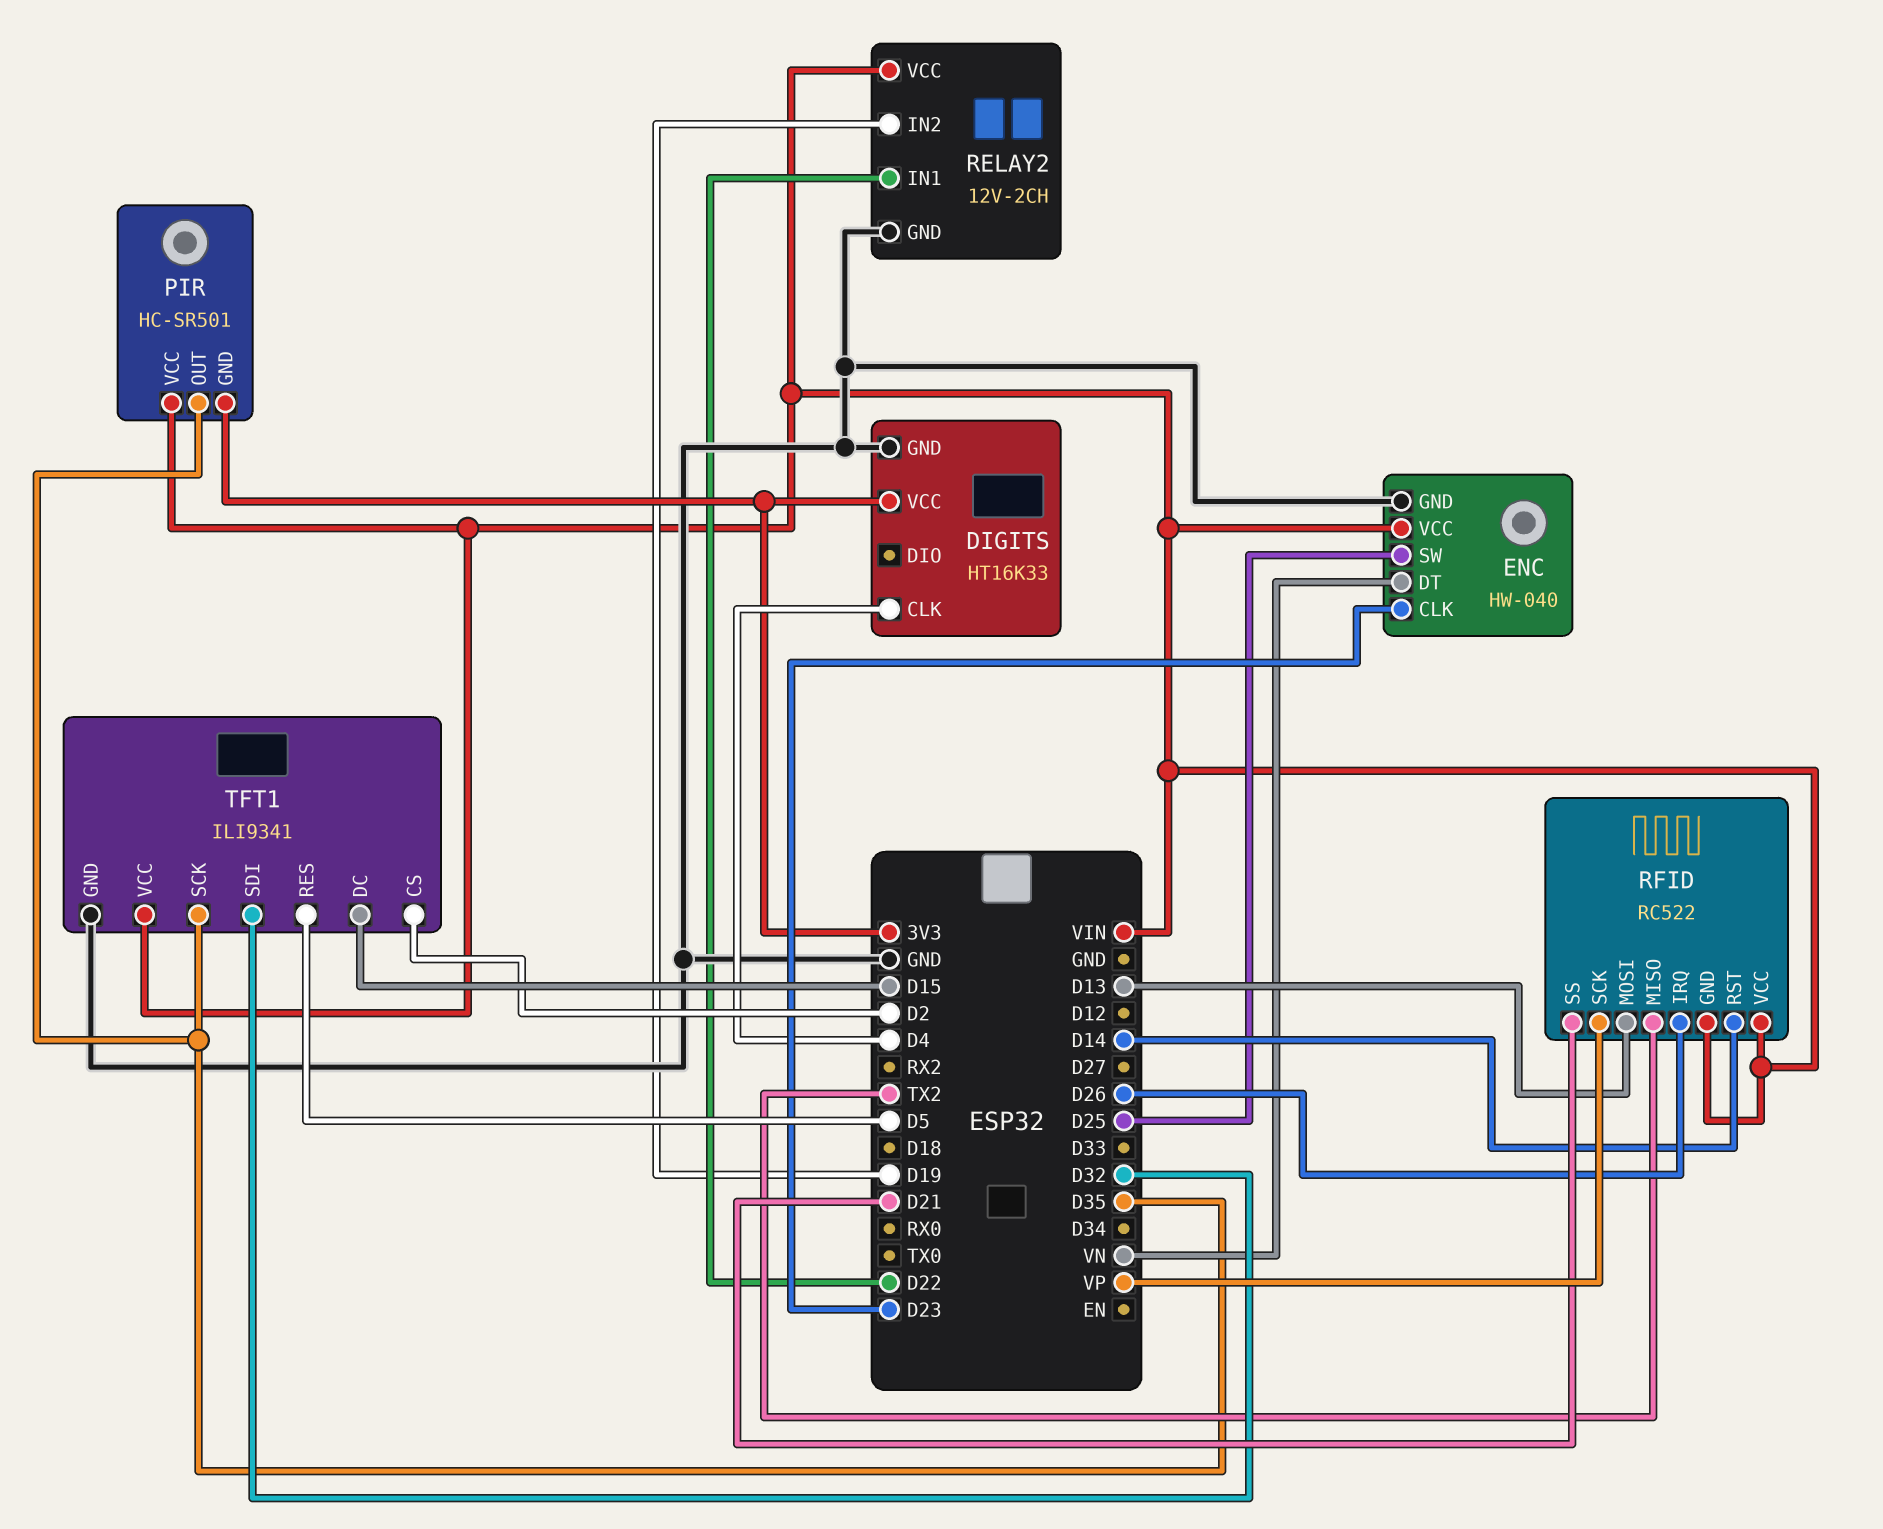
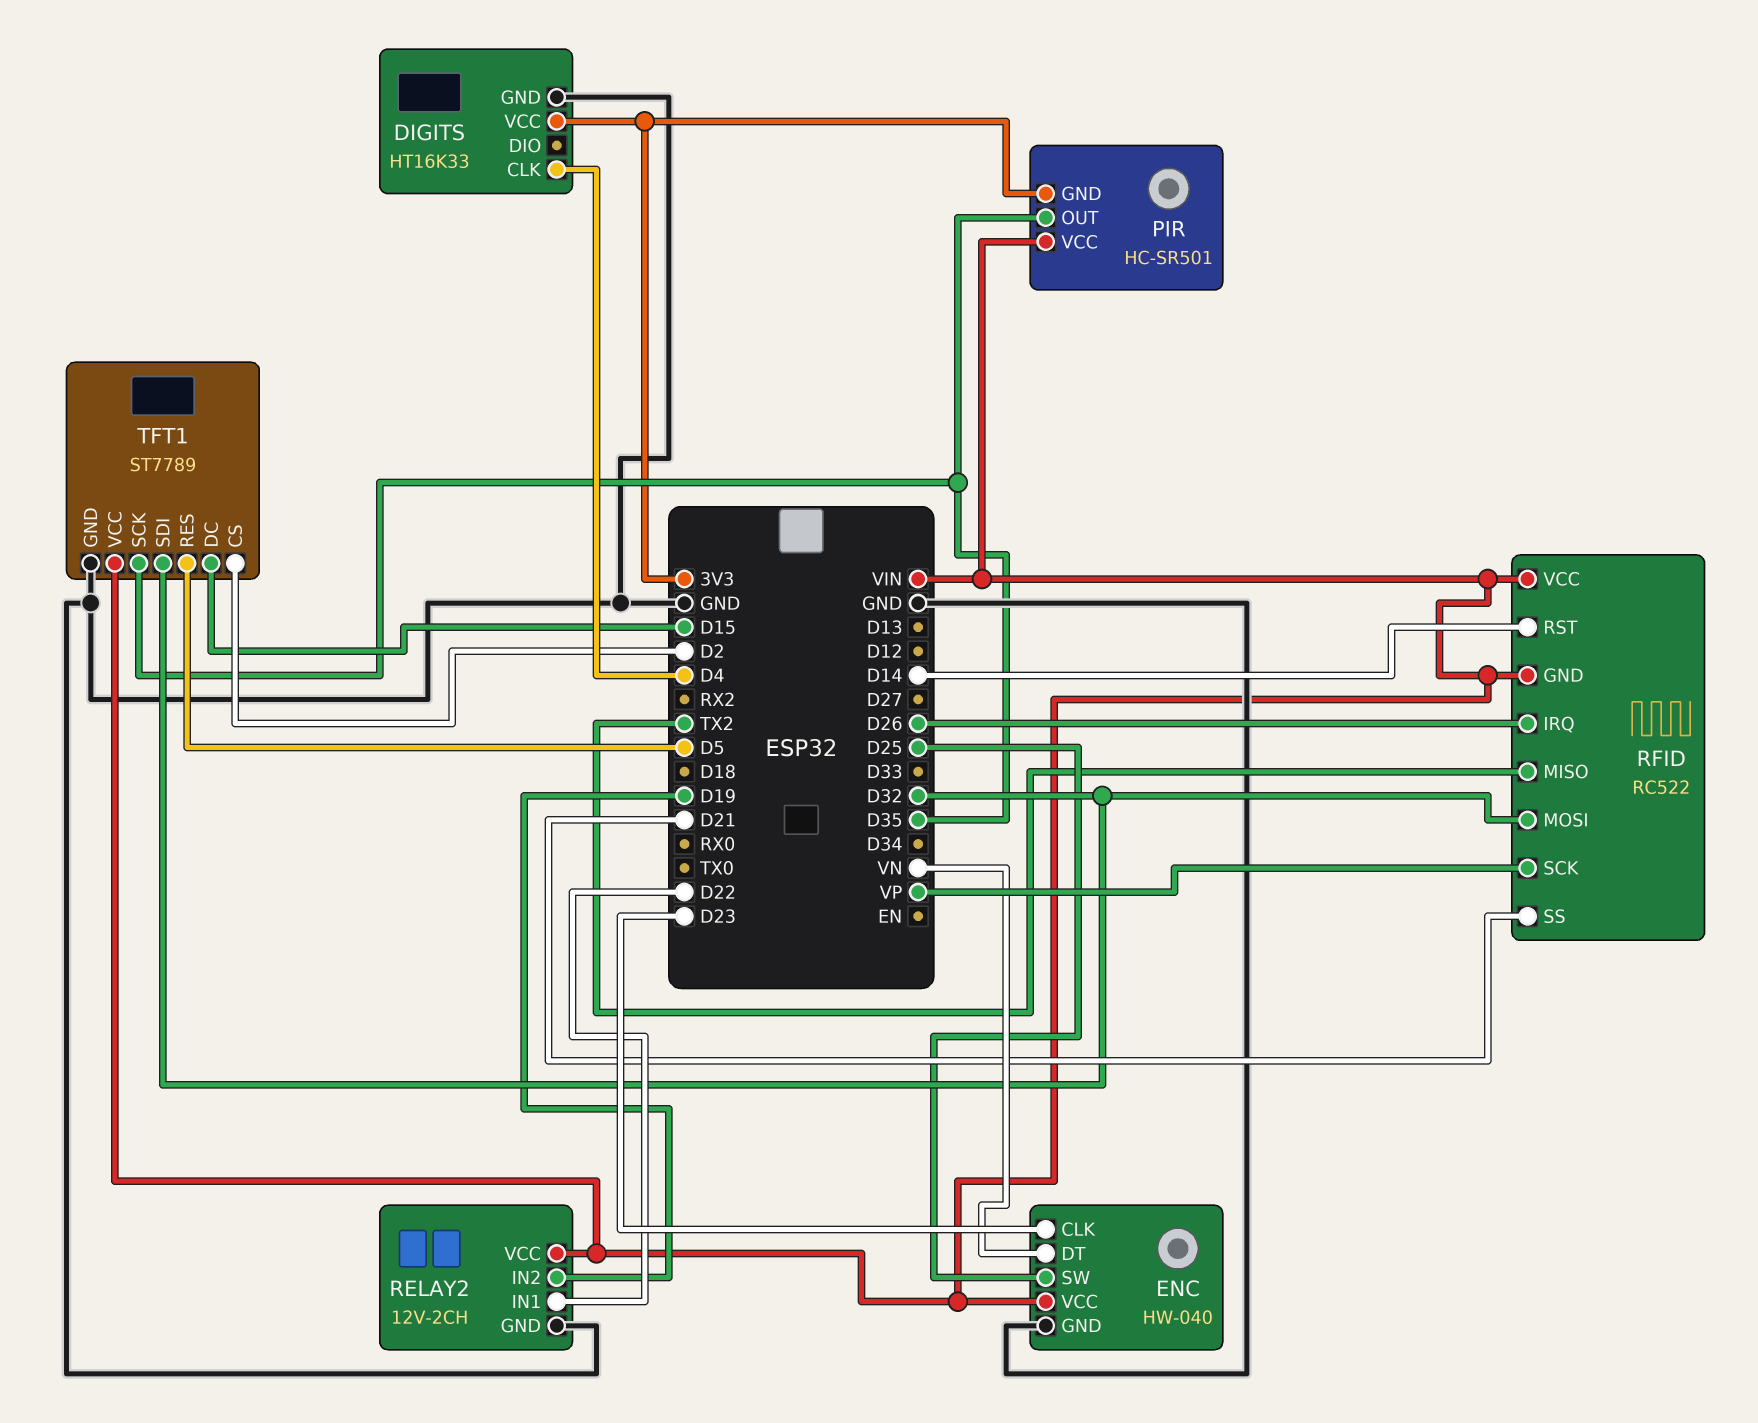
RFID pin MOSI: D13 -> D32
TFT1: ILI9341 -> ST7789

